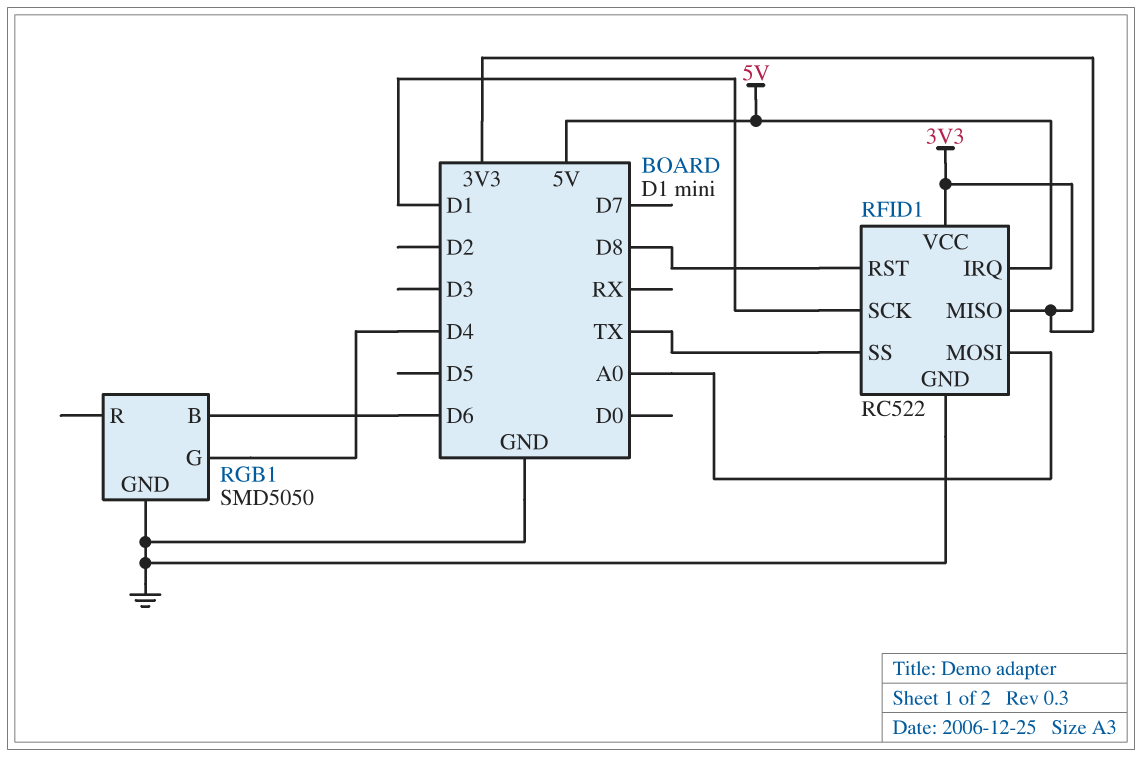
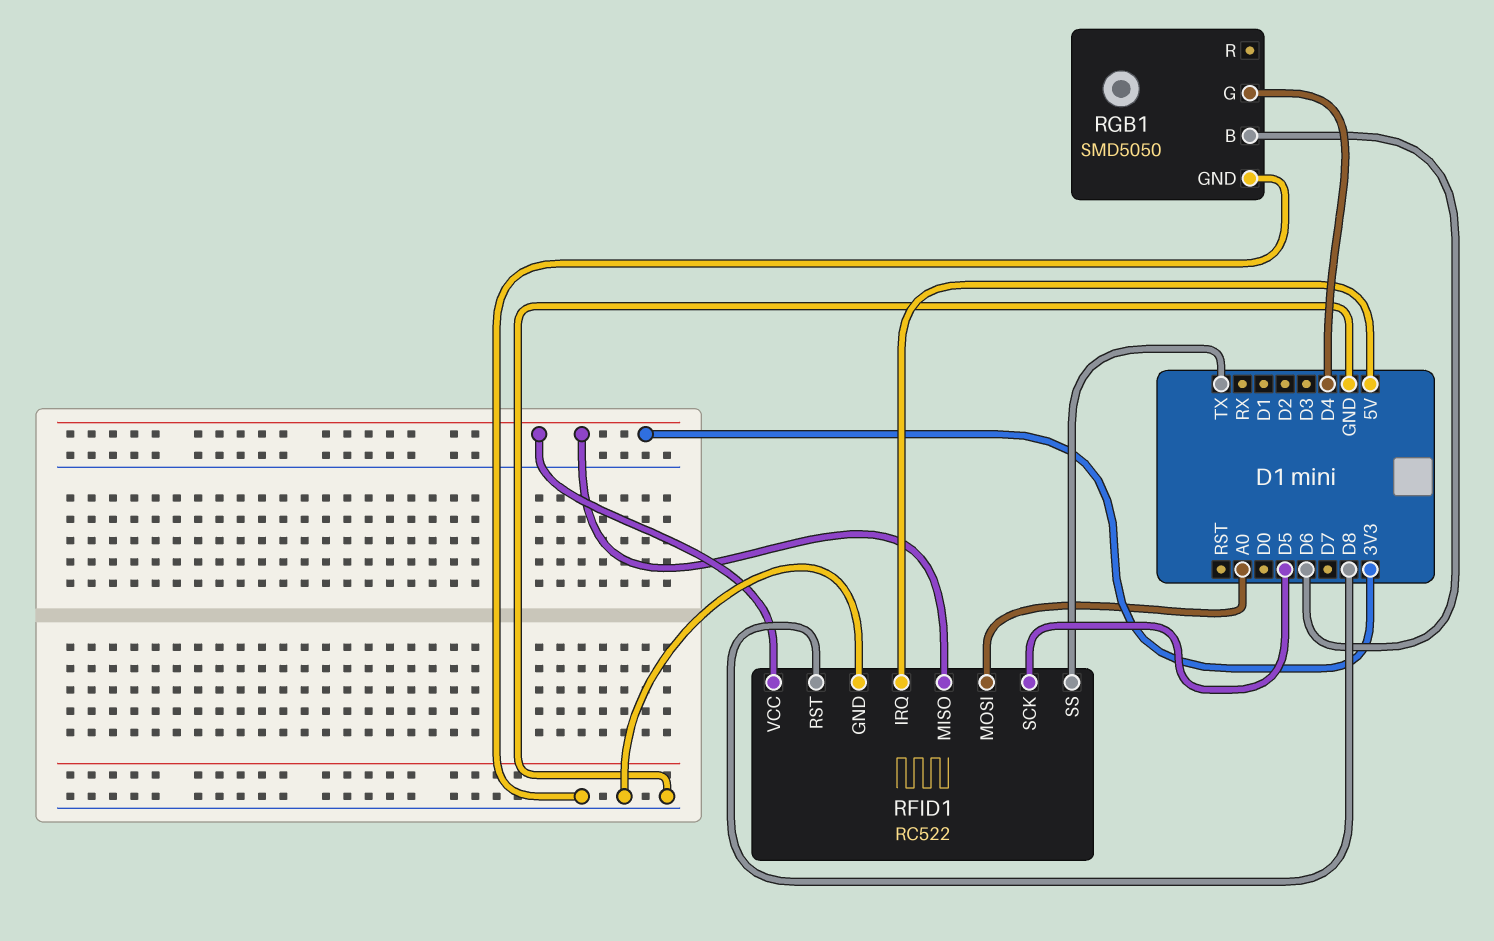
RFID1 pin SCK: D1 -> D5

